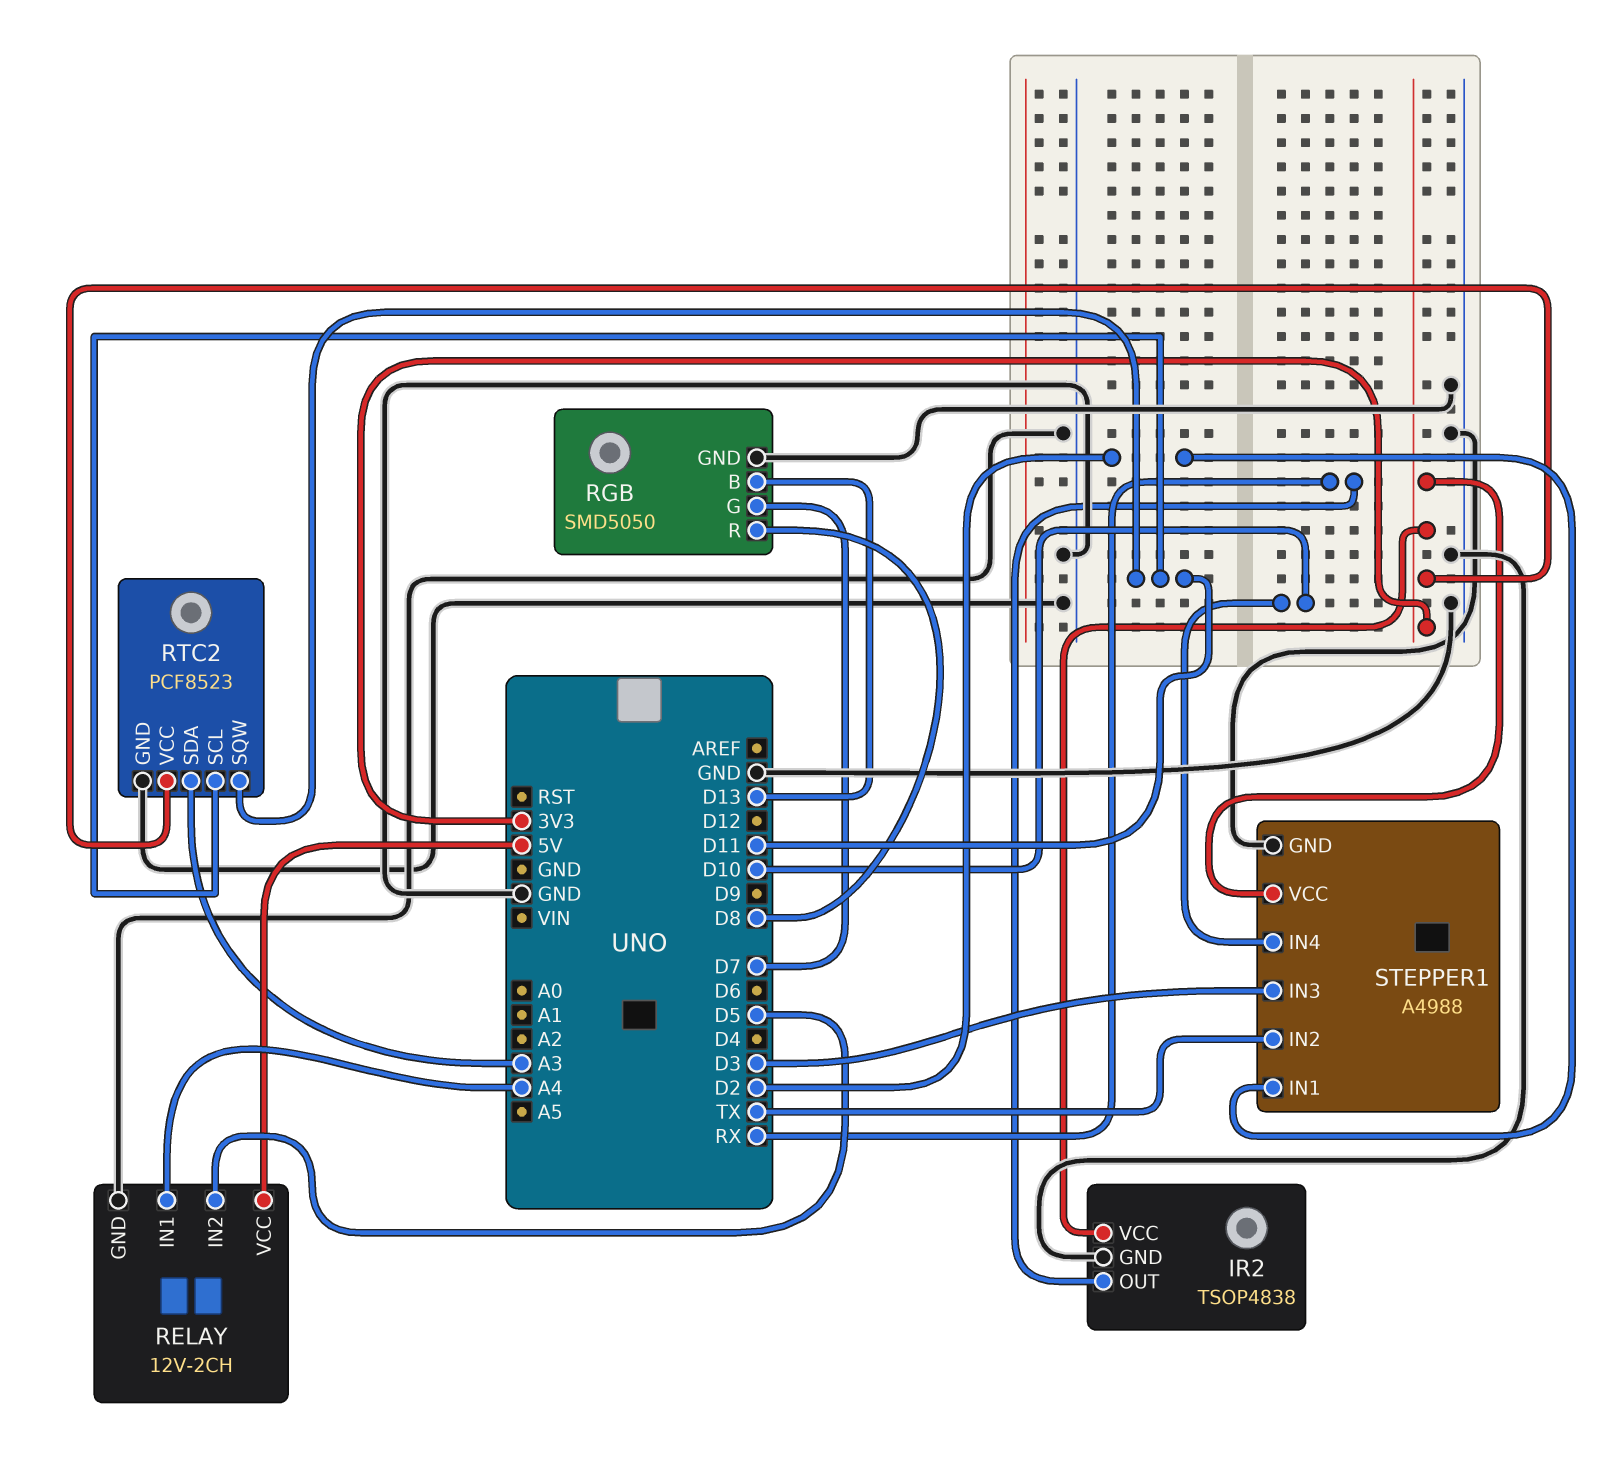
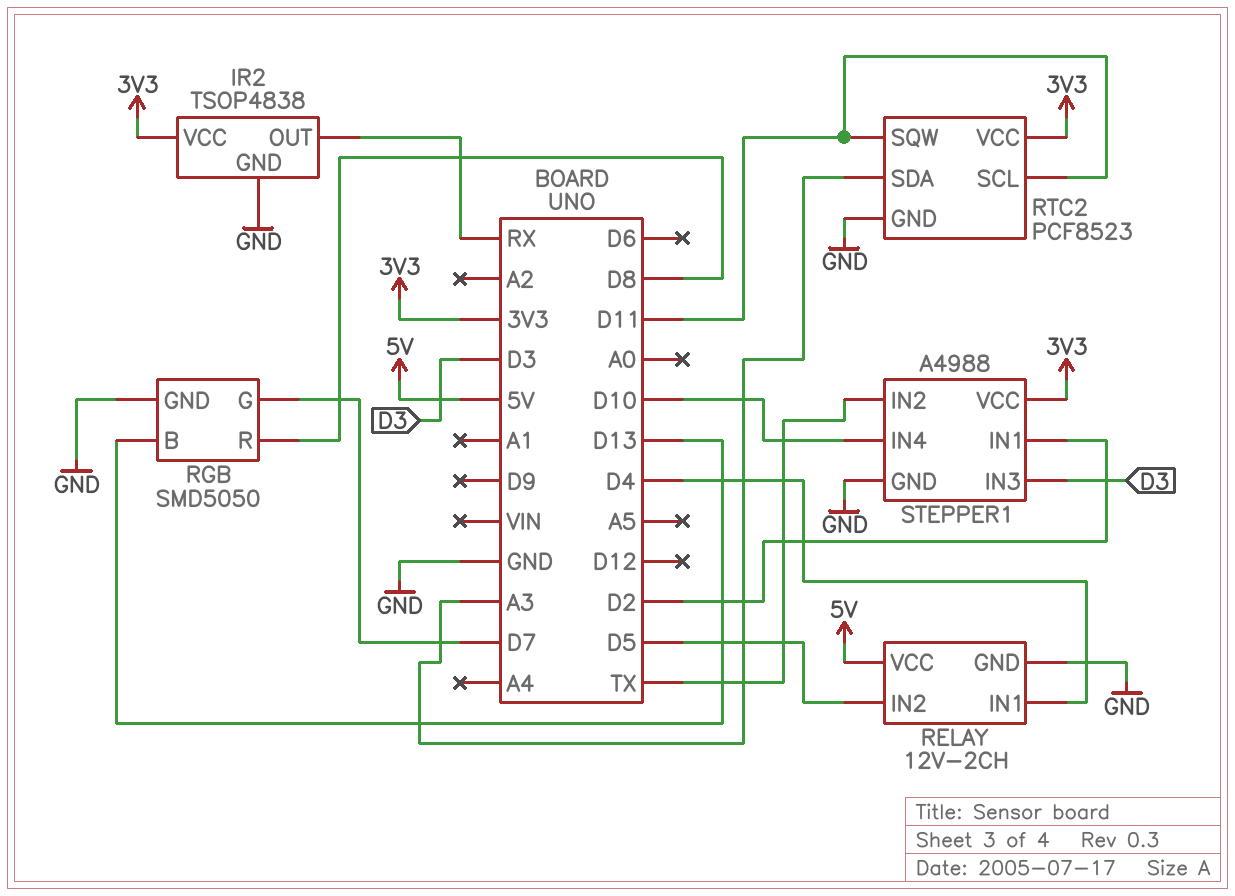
RELAY pin IN1: A4 -> D4

